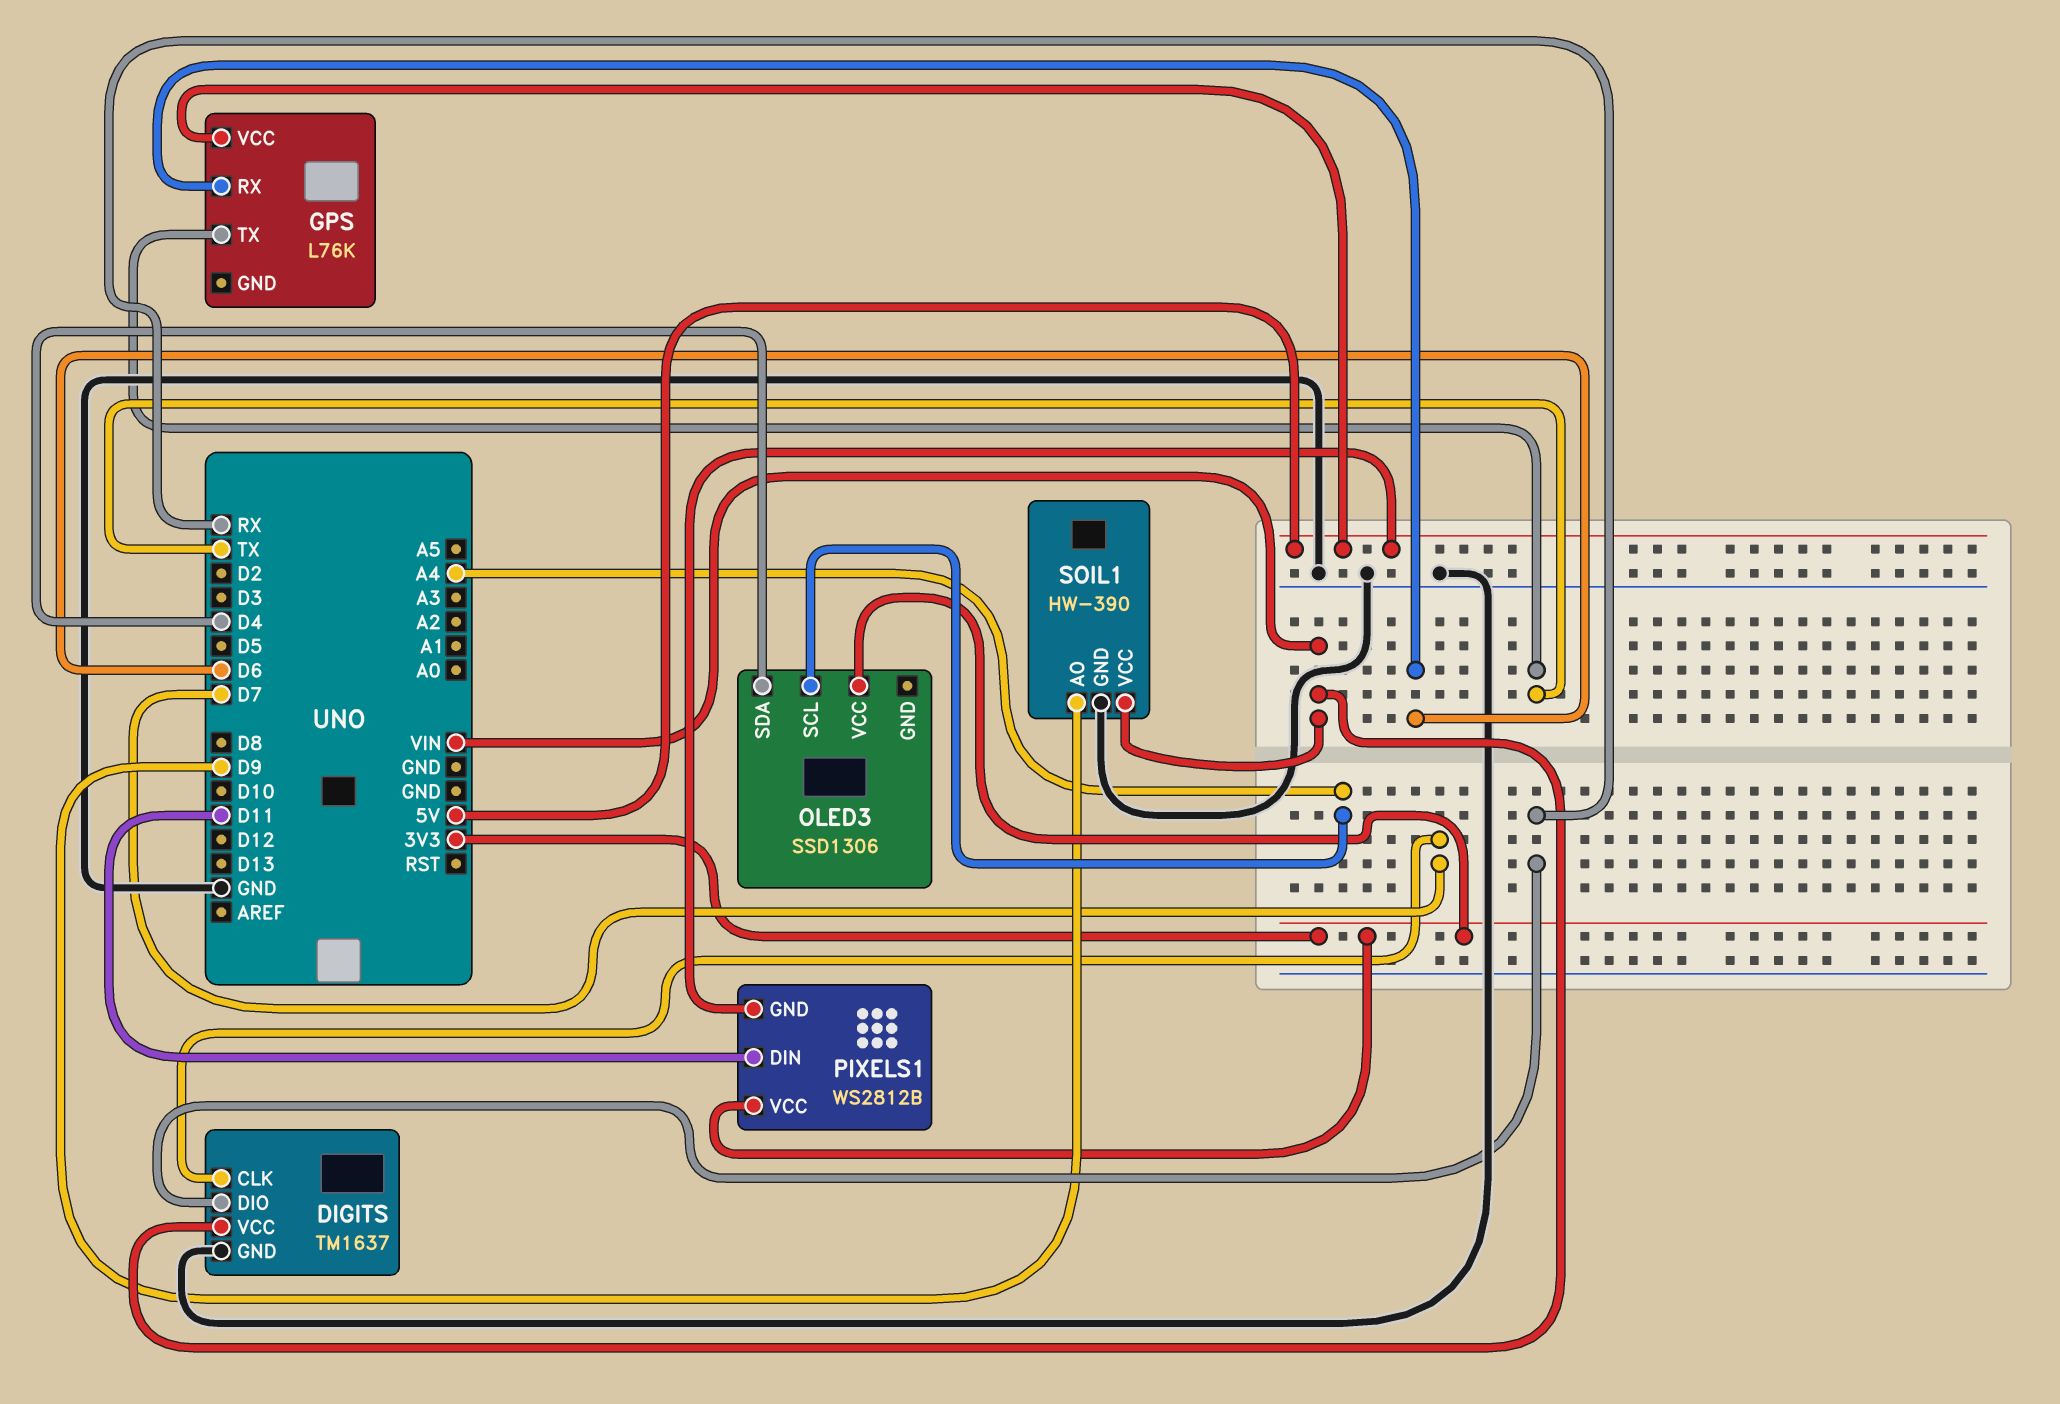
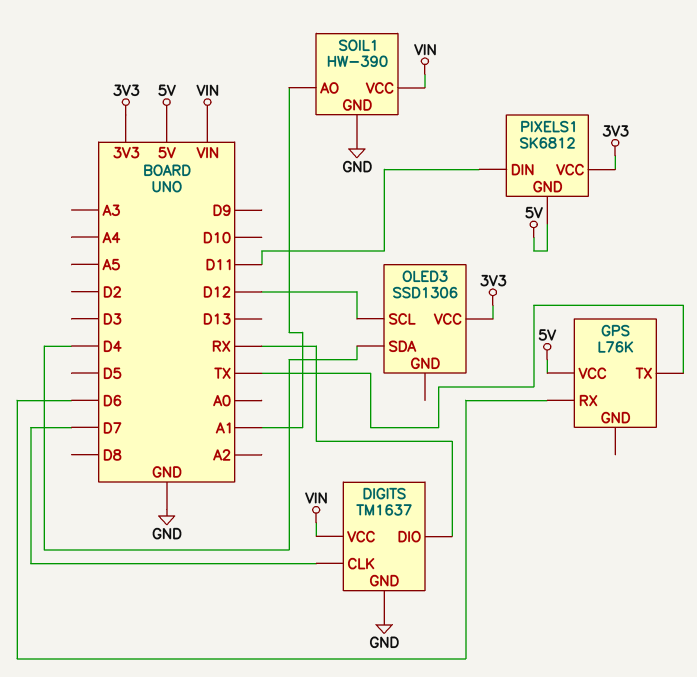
OLED3 pin SCL: A4 -> D12
PIXELS1: WS2812B -> SK6812
SOIL1 pin AO: D9 -> A1

